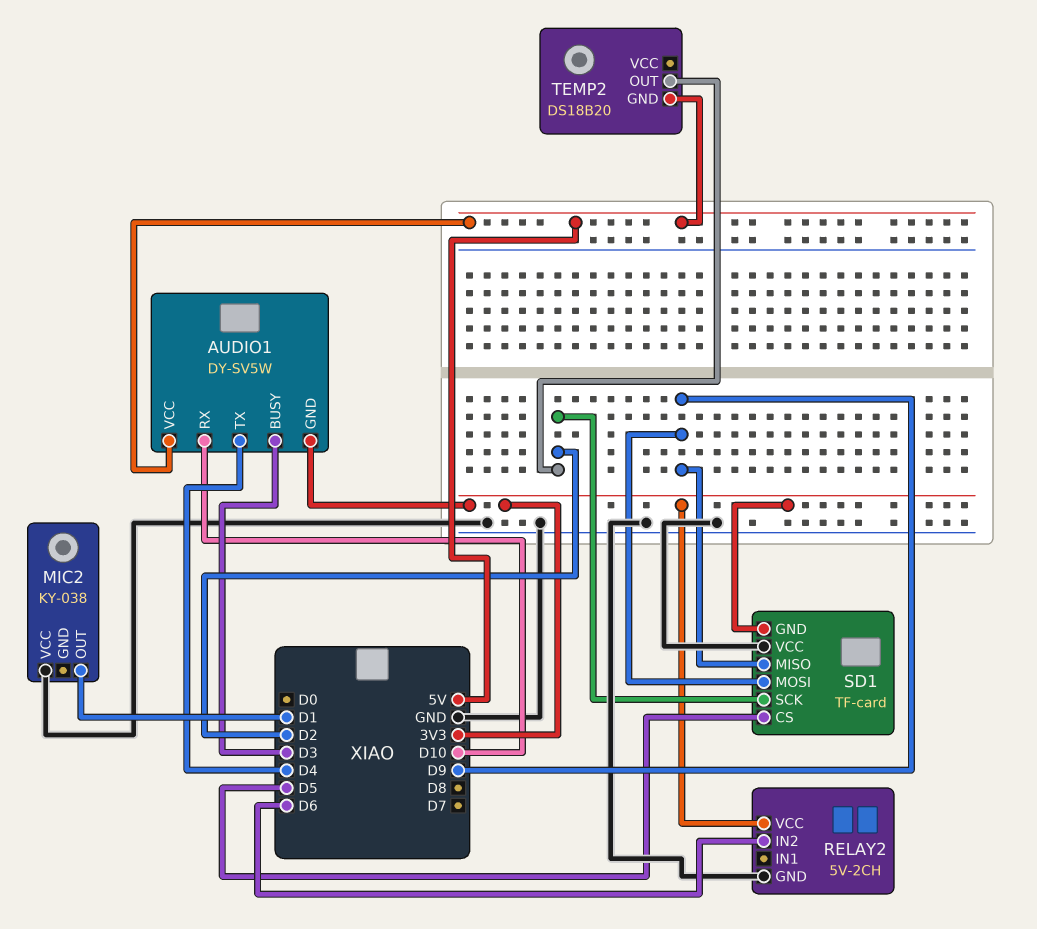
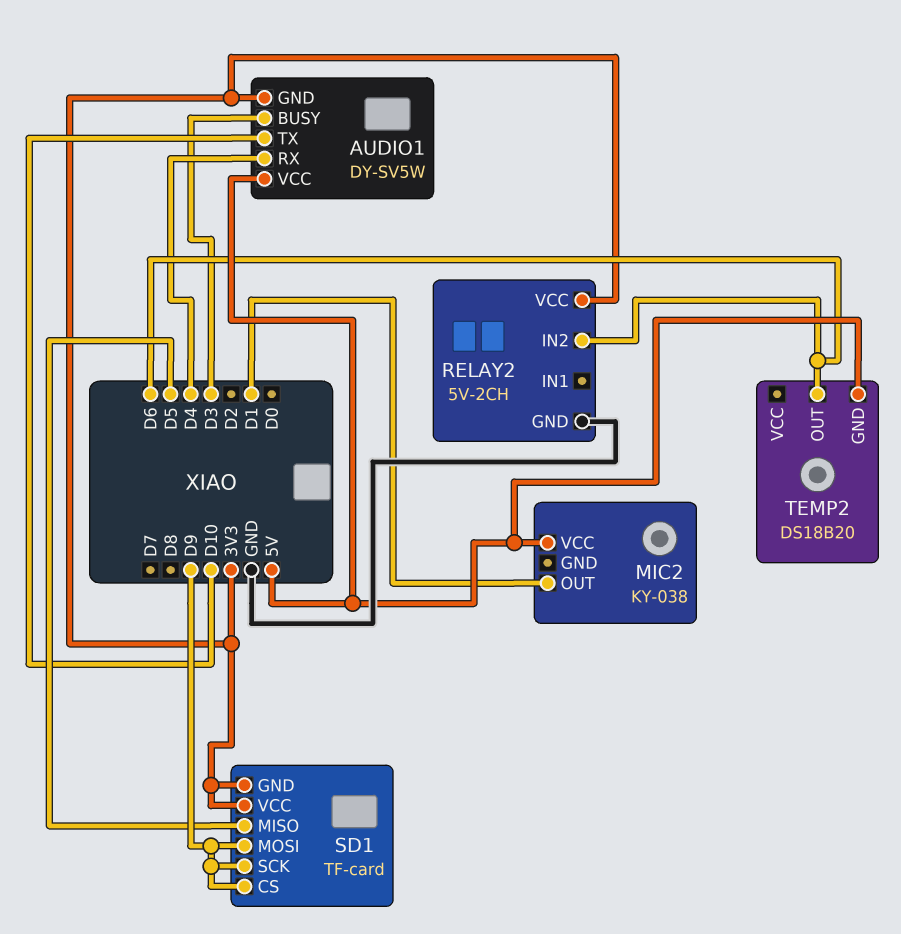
AUDIO1 pin RX: D10 -> D4
AUDIO1 pin TX: D4 -> D10
MIC2 pin VCC: GND -> 5V
SD1 pin CS: D5 -> D9
SD1 pin MISO: D9 -> D5
SD1 pin SCK: D2 -> D9
SD1 pin VCC: GND -> 3V3
TEMP2 pin OUT: D2 -> D6

